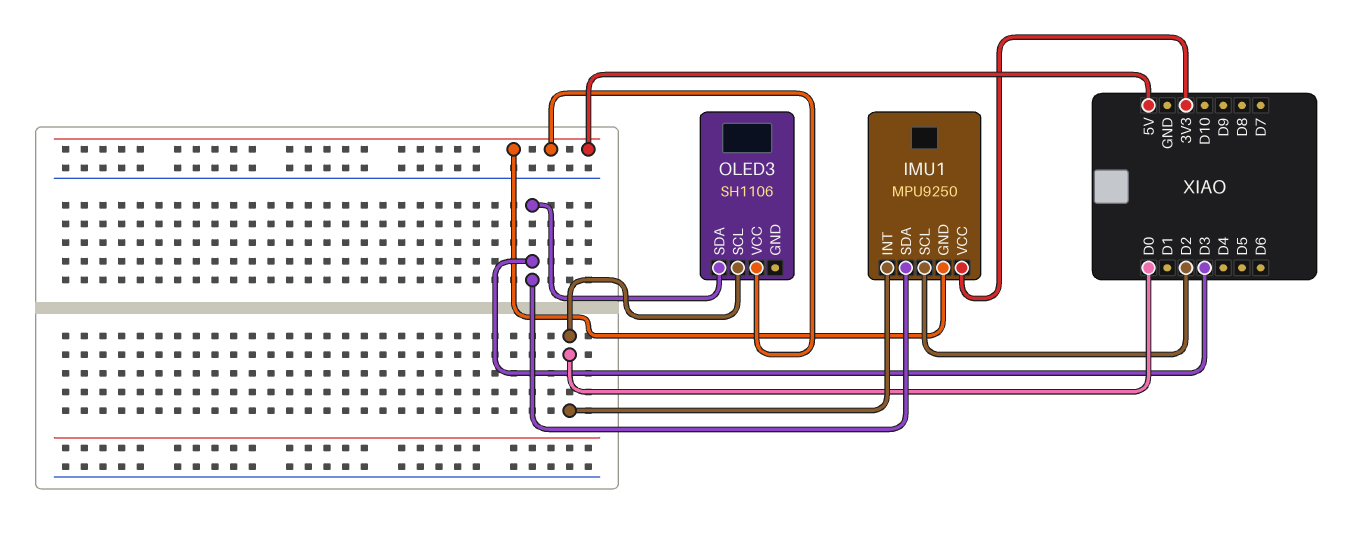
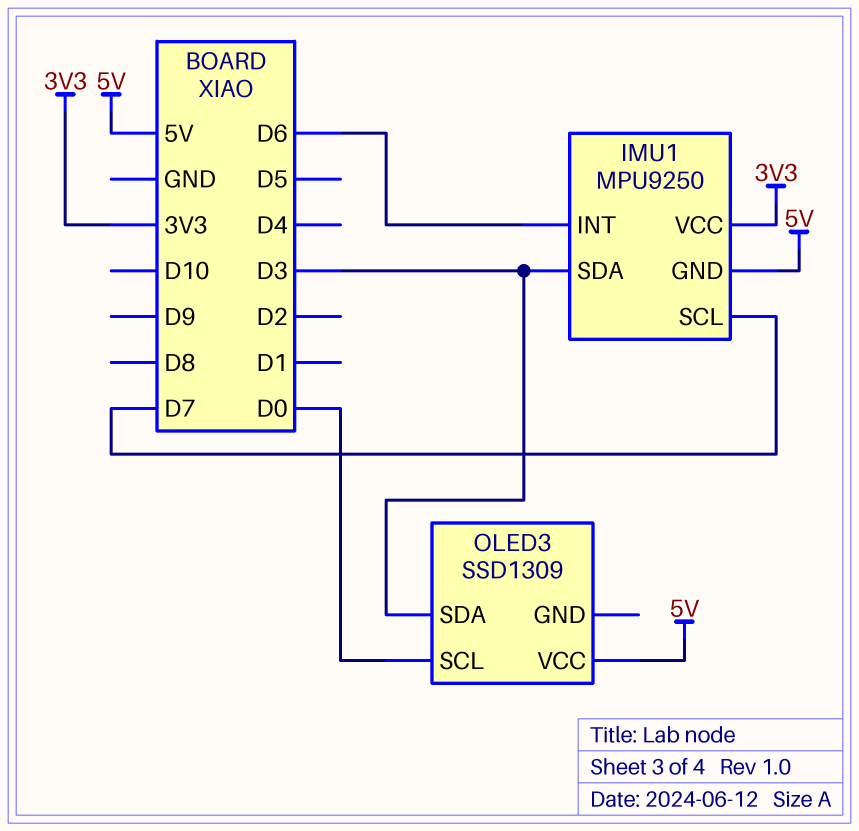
IMU1 pin INT: D0 -> D6
IMU1 pin SCL: D2 -> D7
OLED3: SH1106 -> SSD1309

